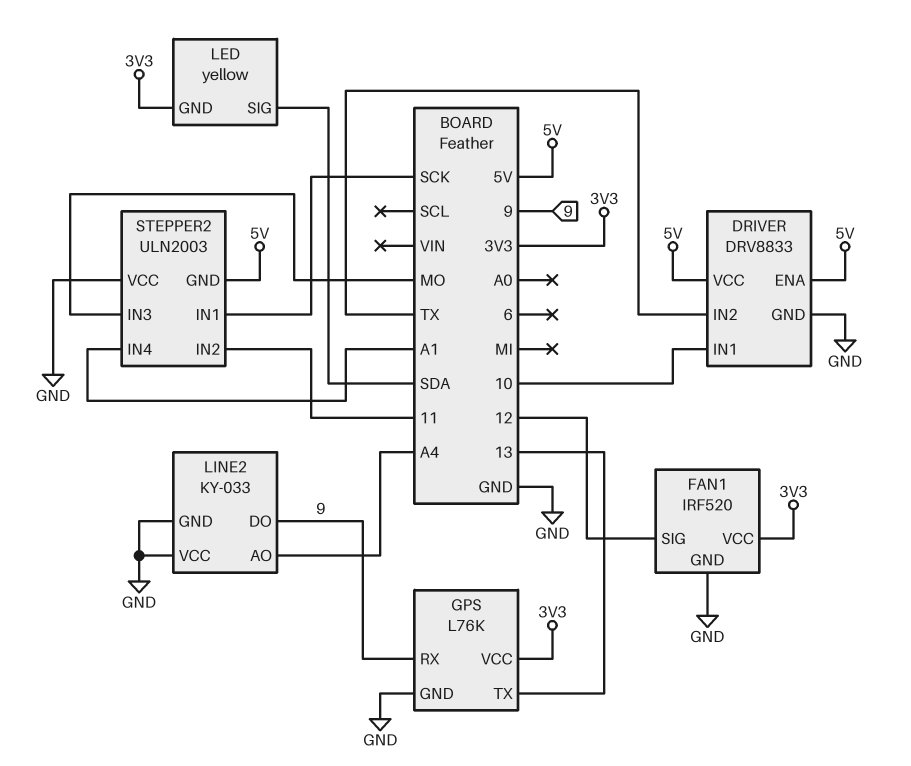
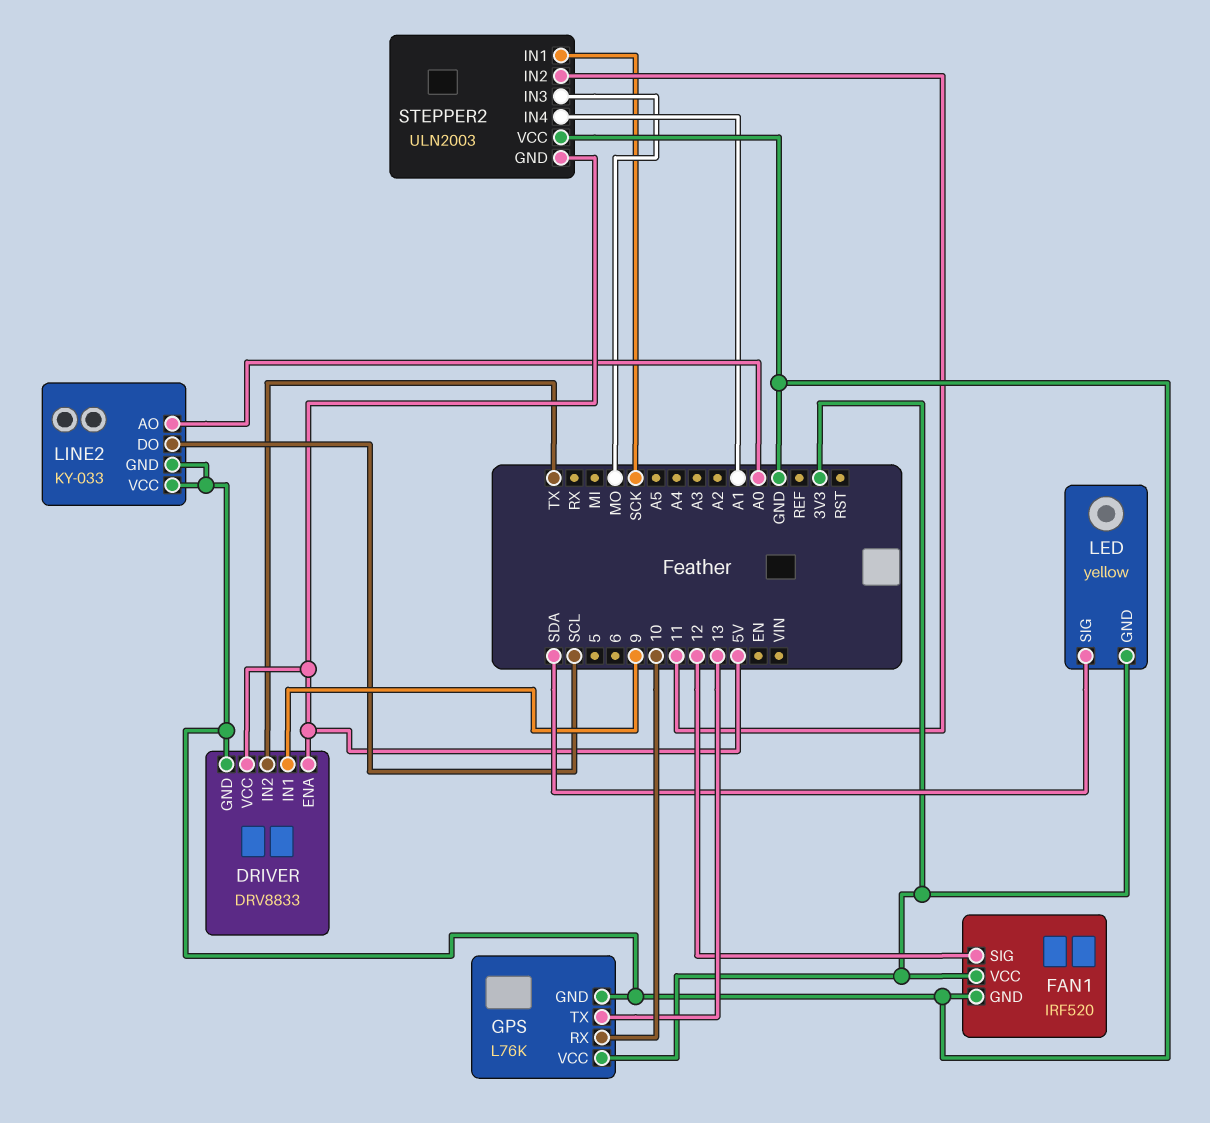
DRIVER pin IN1: 10 -> 9
GPS pin RX: 9 -> 10
LINE2 pin AO: A4 -> A0
LINE2 pin DO: 9 -> SCL

